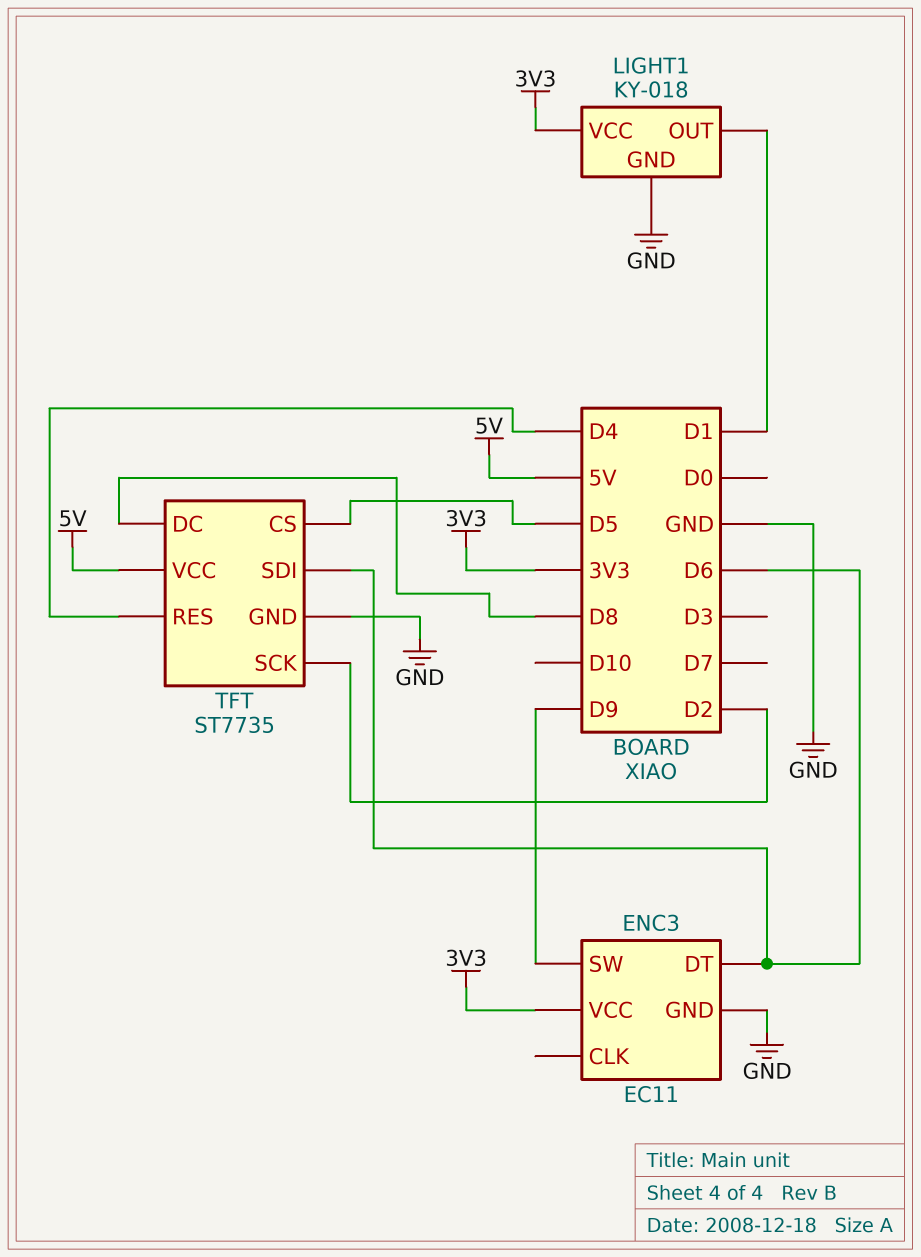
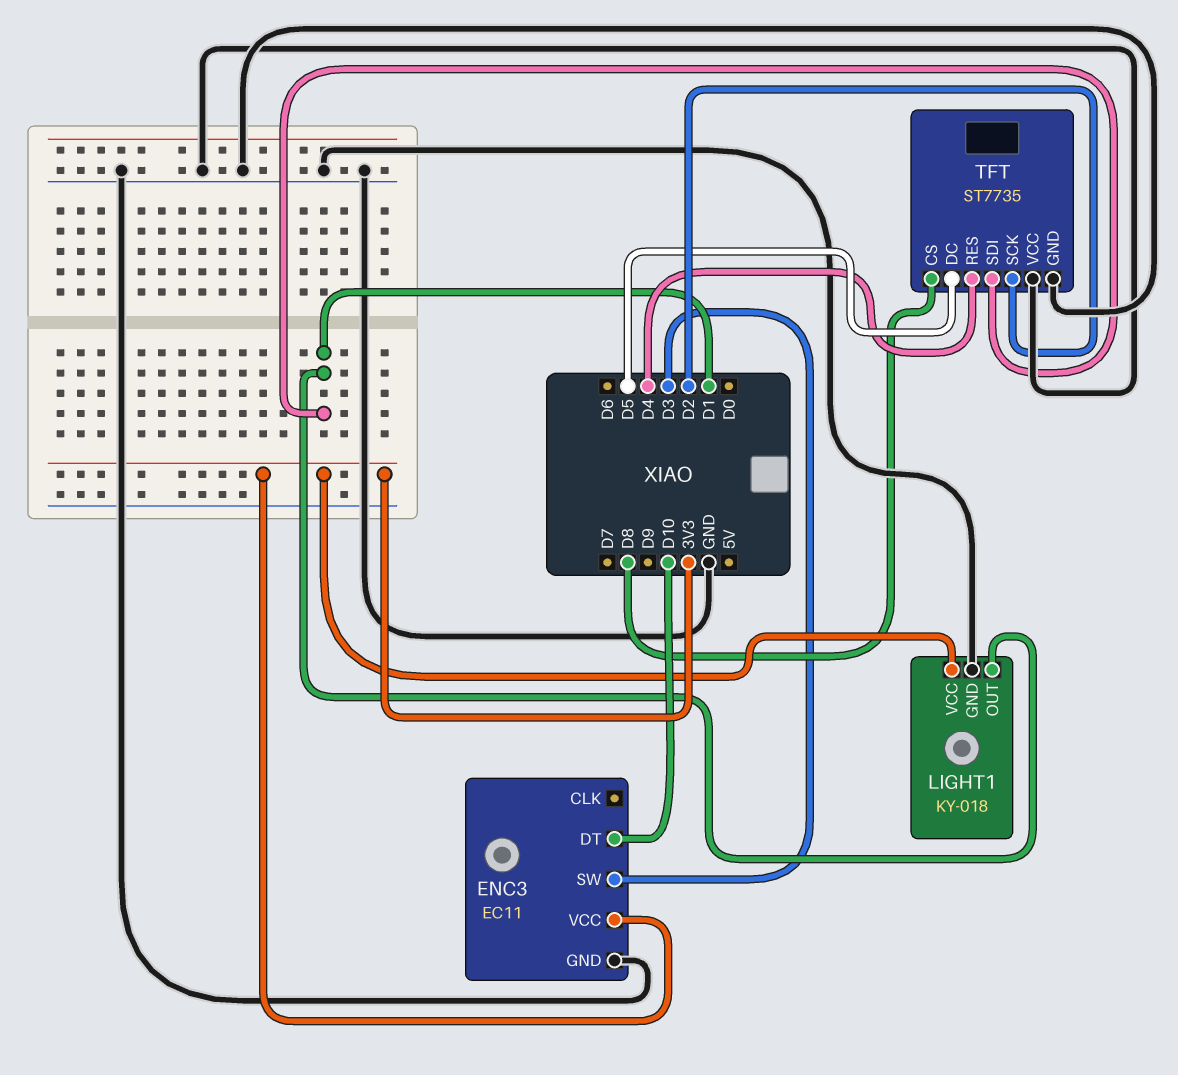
ENC3 pin DT: D6 -> D10
ENC3 pin SW: D9 -> D3
TFT pin CS: D5 -> D8
TFT pin DC: D8 -> D5
TFT pin SDI: D6 -> D1
TFT pin VCC: 5V -> GND

